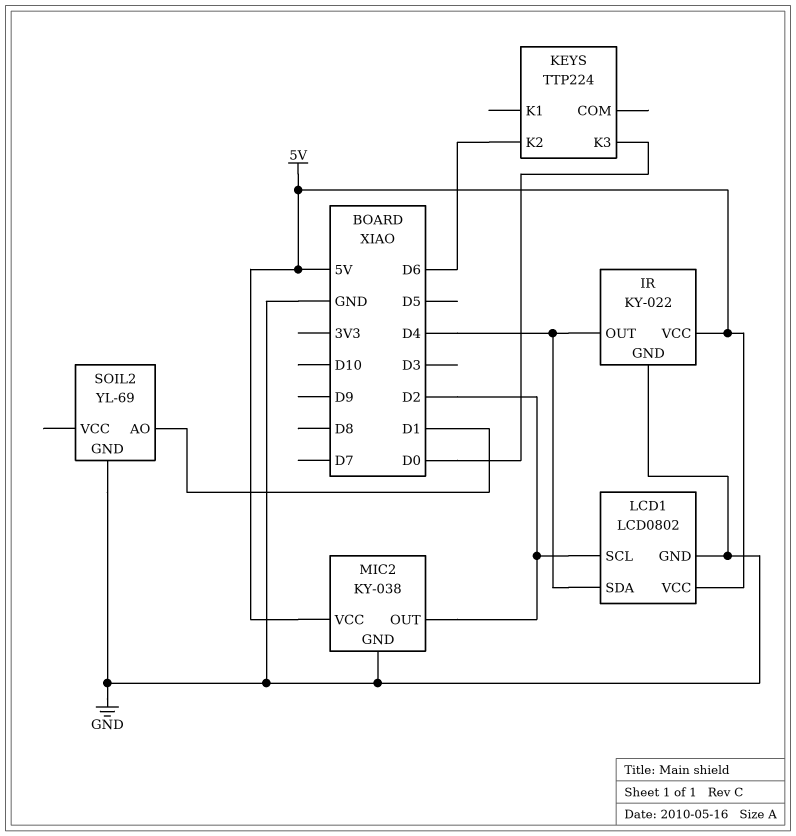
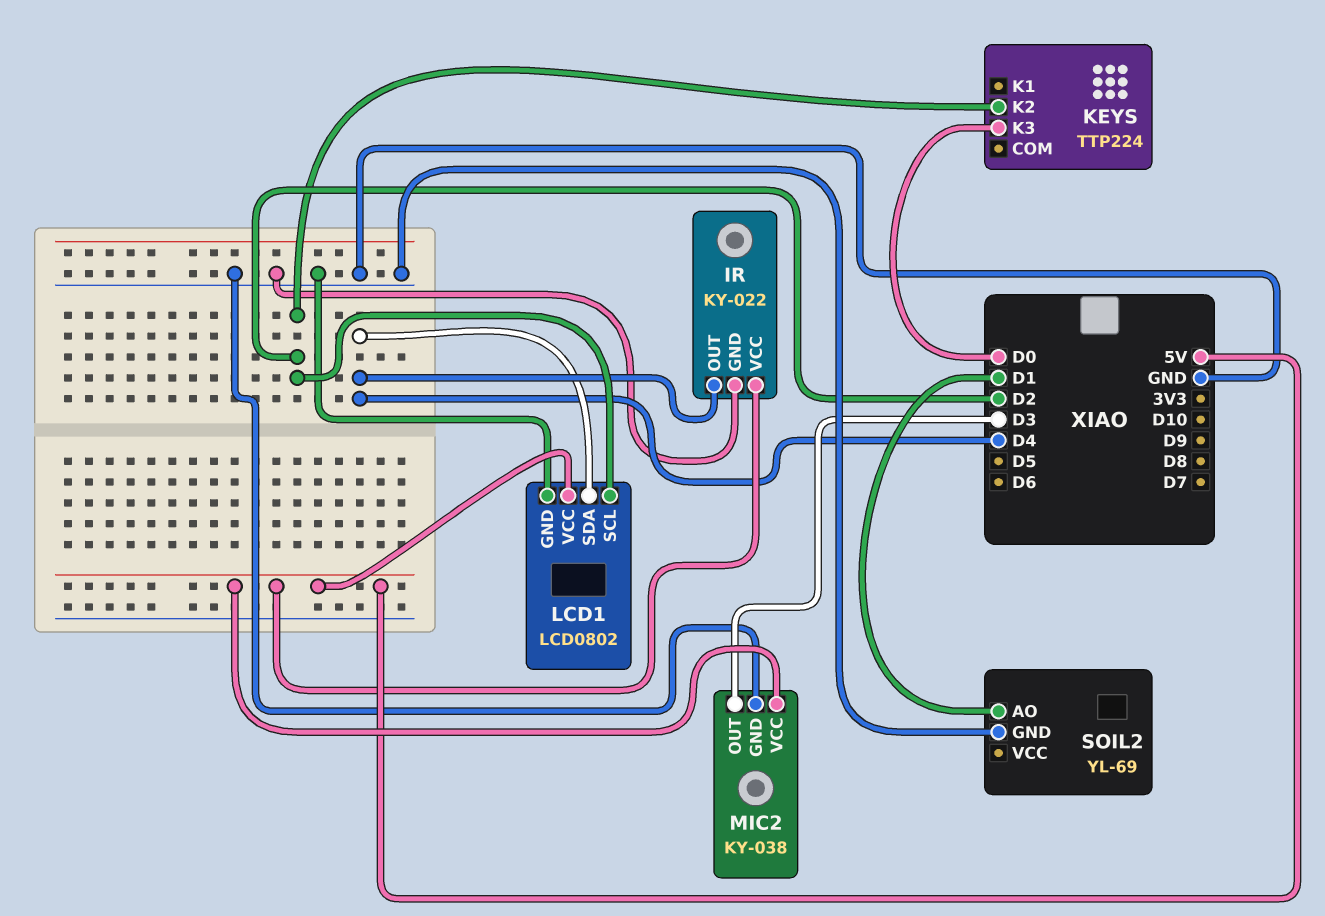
KEYS pin K2: D6 -> D2
MIC2 pin OUT: D2 -> D3

